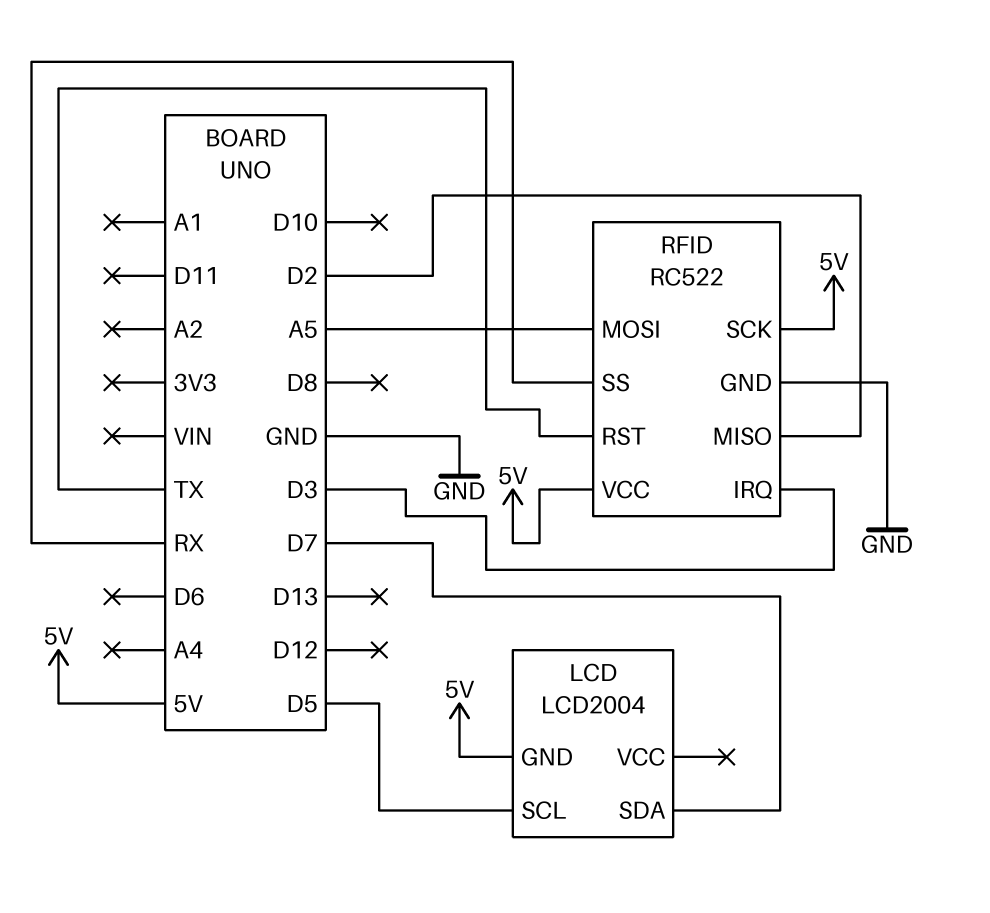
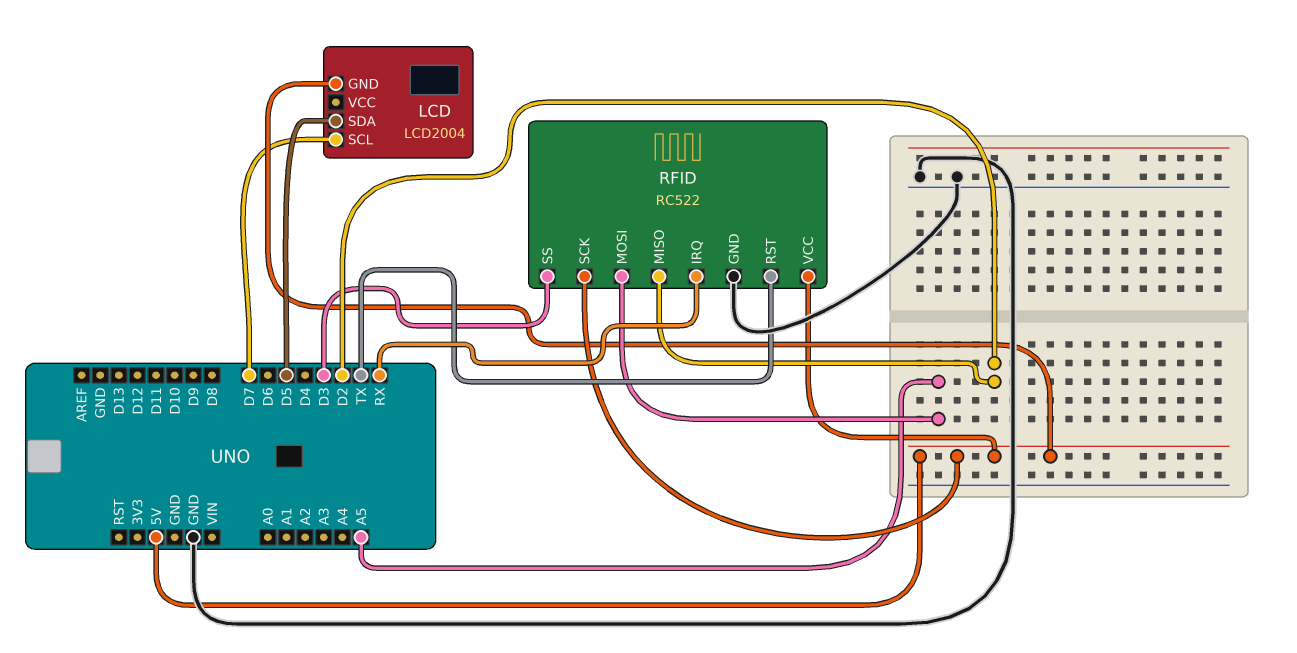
LCD pin SCL: D5 -> D7
LCD pin SDA: D7 -> D5
RFID pin IRQ: D3 -> RX
RFID pin SS: RX -> D3

